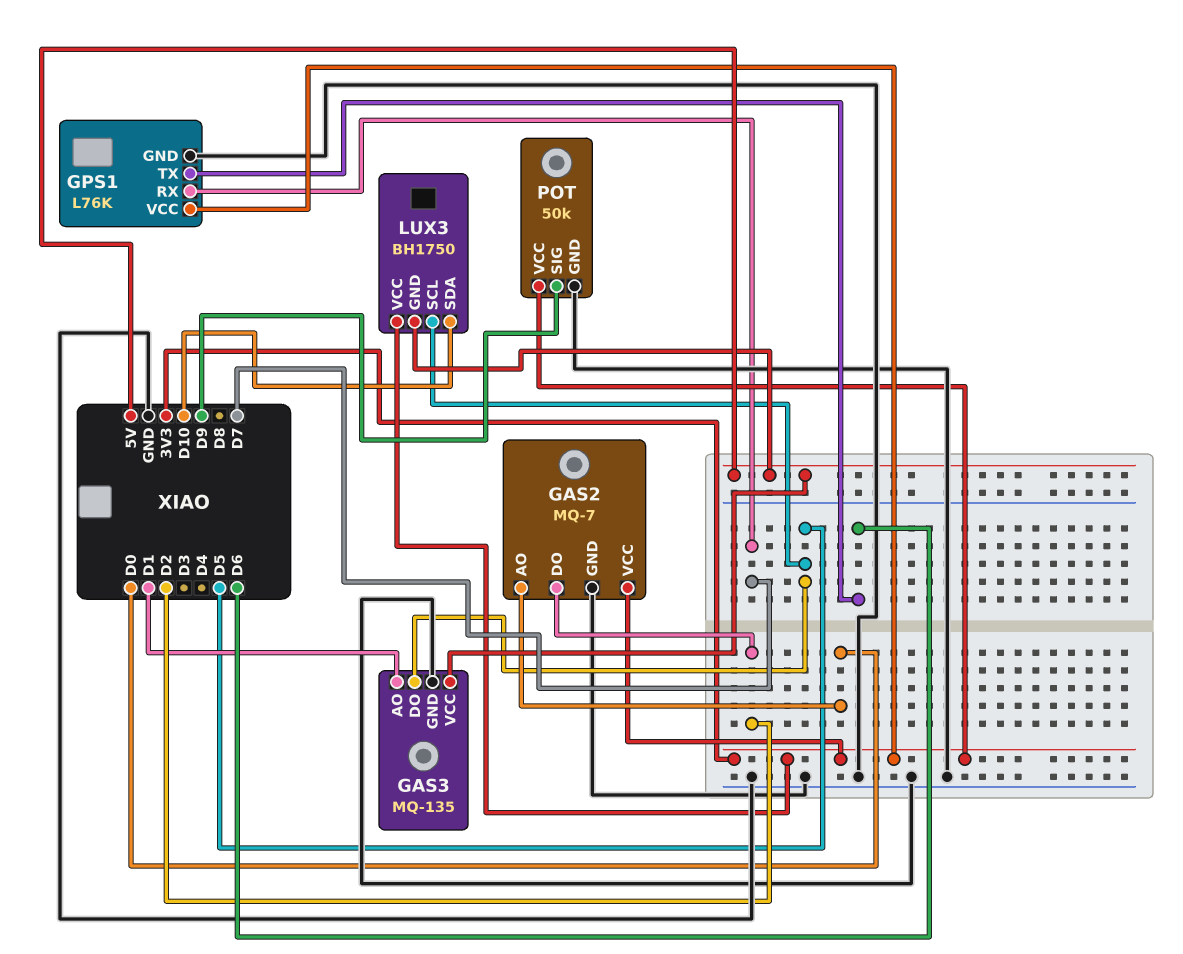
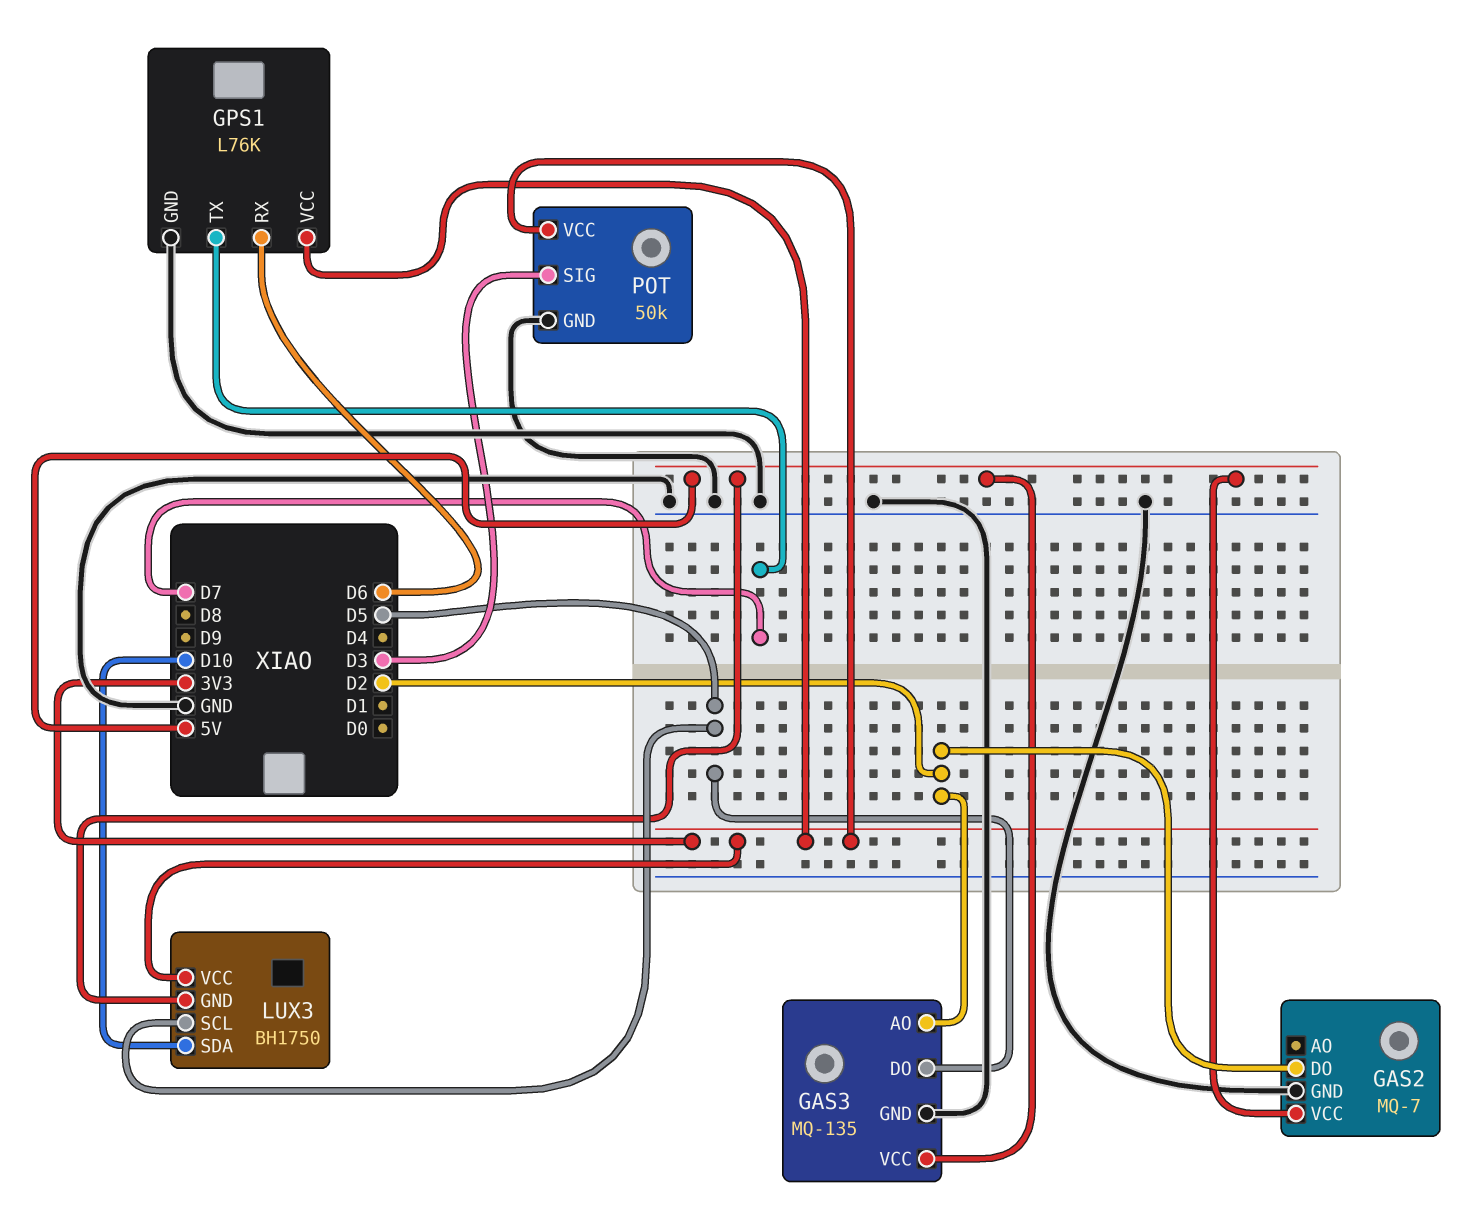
GAS2 pin AO: D0 -> none
GAS2 pin VCC: 3V3 -> 5V
GAS3 pin AO: D1 -> D2
GPS1 pin RX: D7 -> D6
GPS1 pin TX: D6 -> D7
POT pin SIG: D9 -> D3

